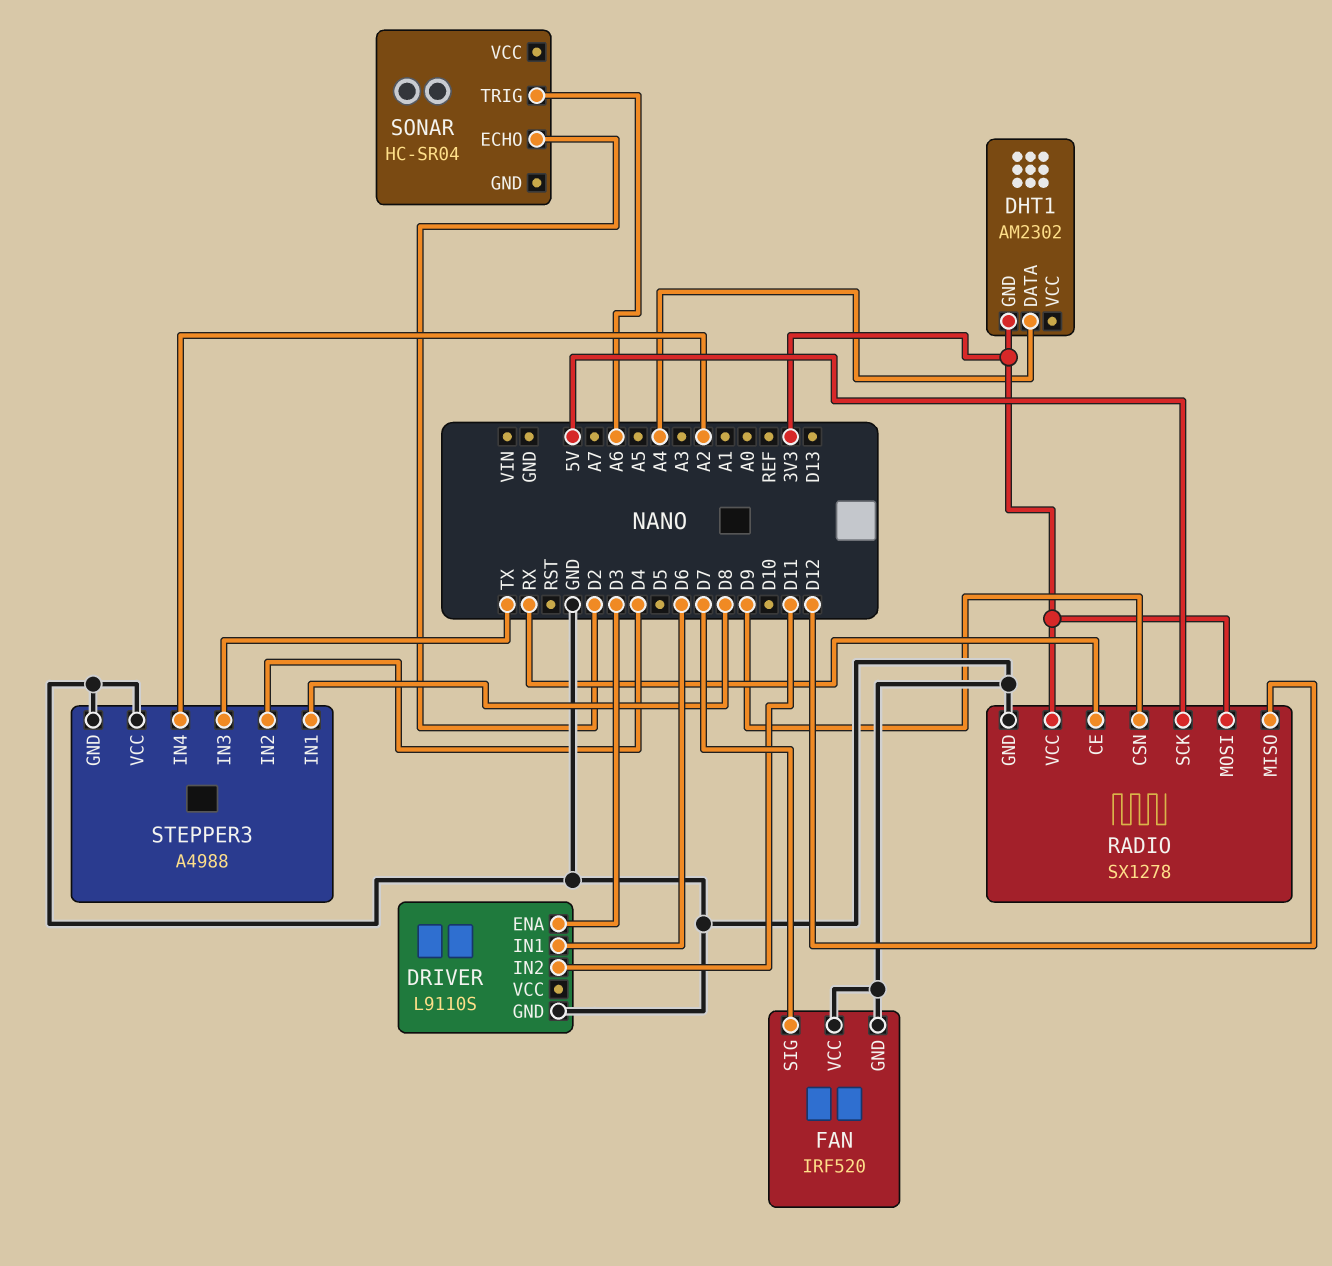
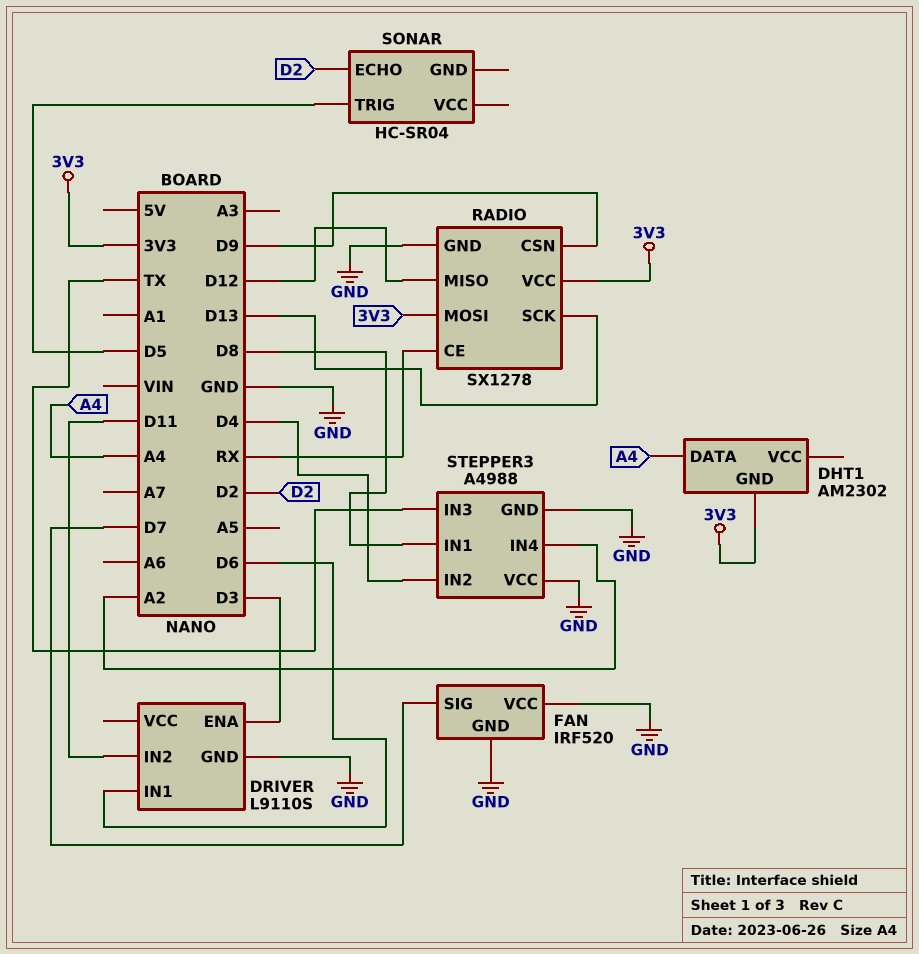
RADIO pin SCK: 5V -> D13
SONAR pin TRIG: A6 -> D5

